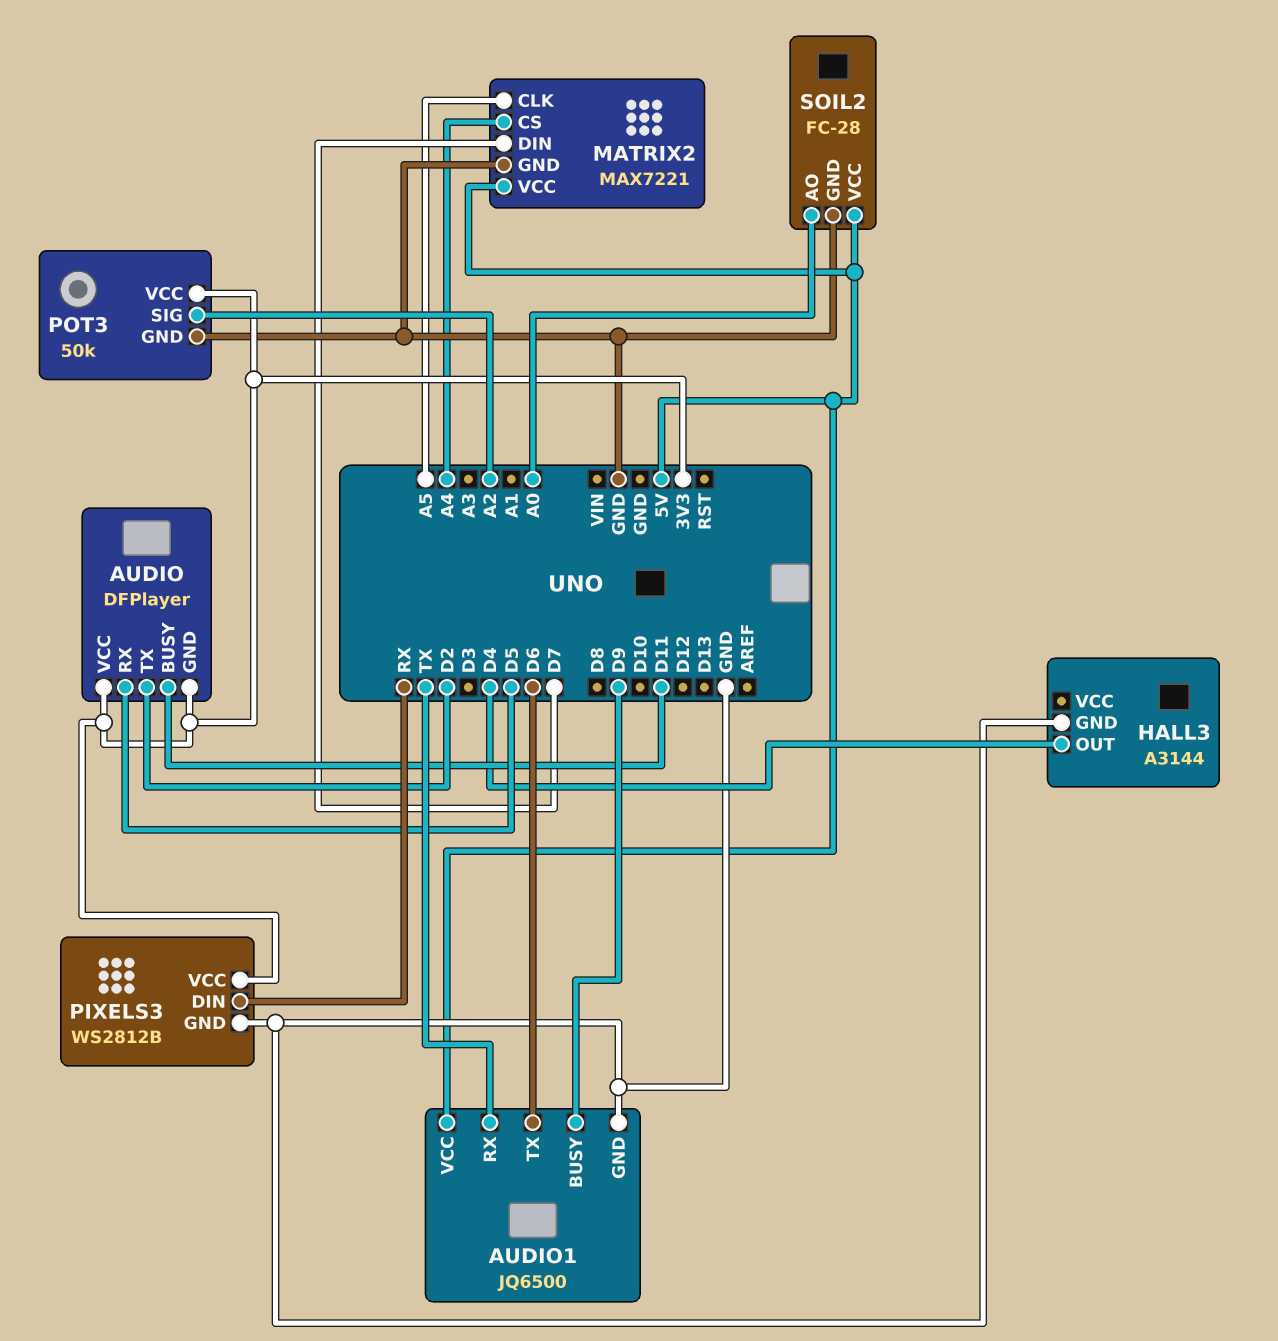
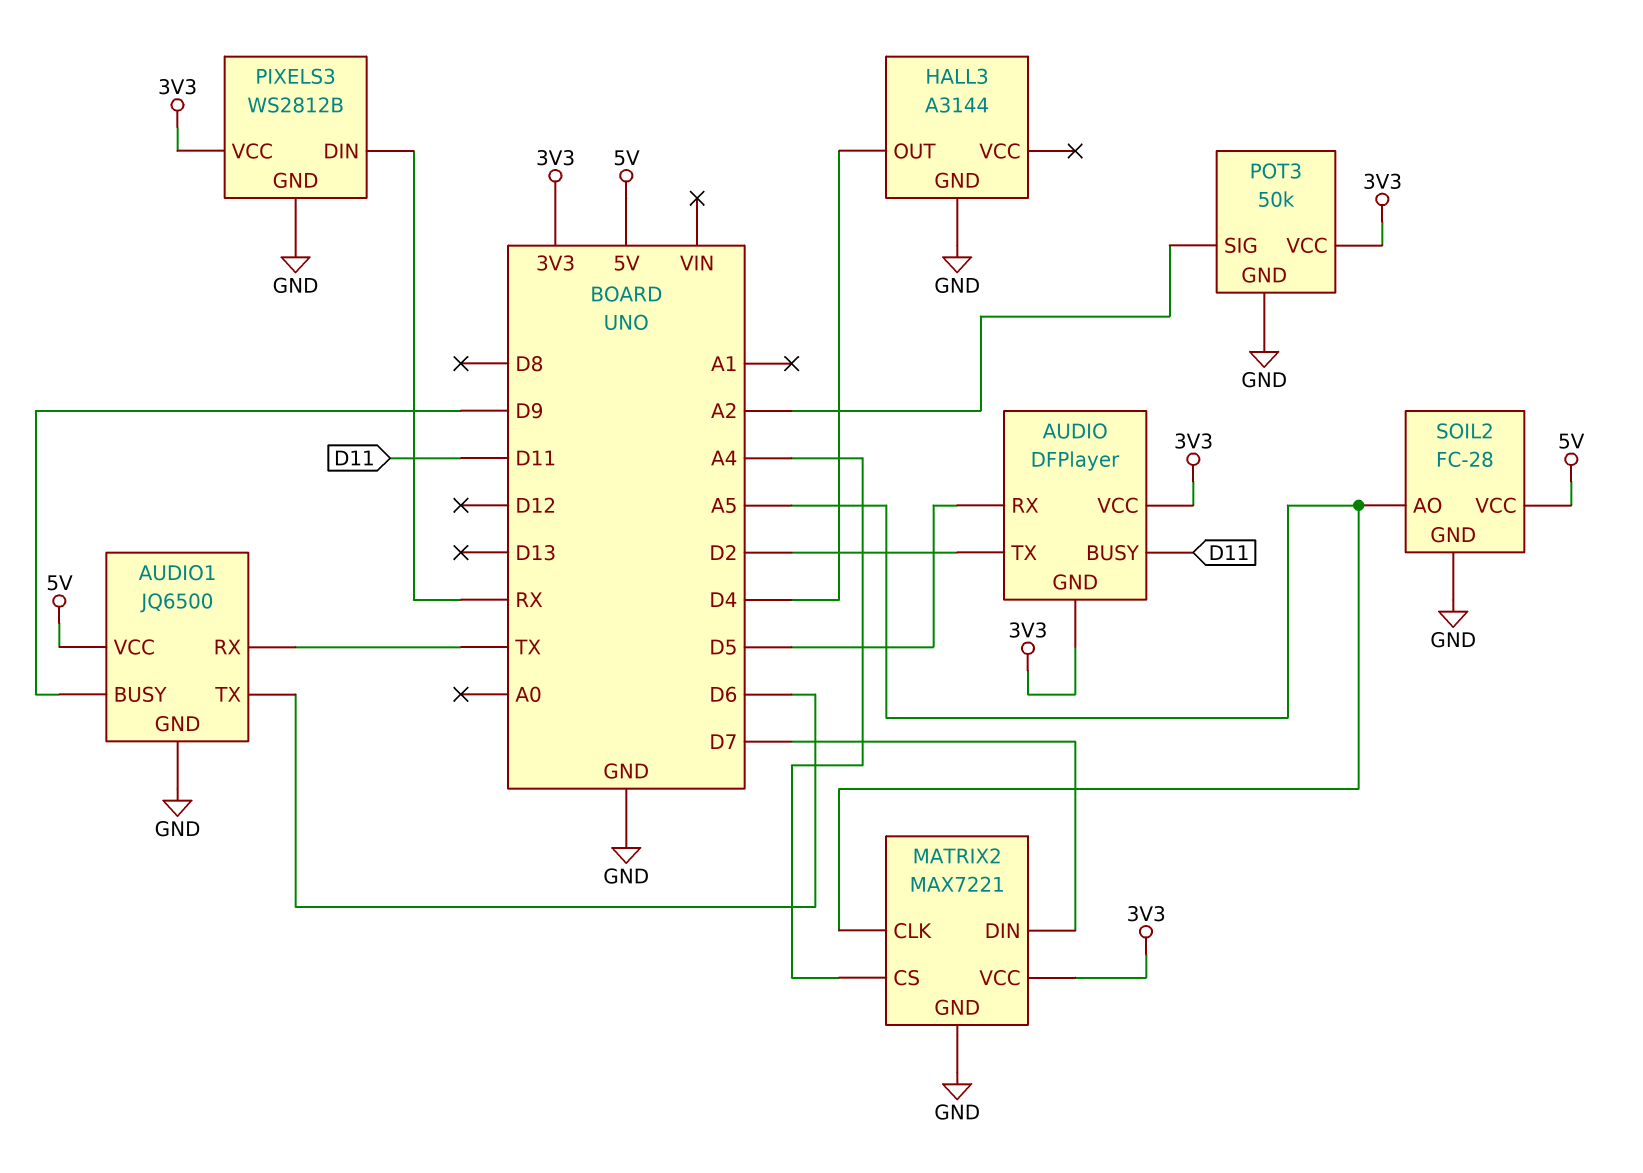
MATRIX2 pin VCC: 5V -> 3V3
SOIL2 pin AO: A0 -> A5

